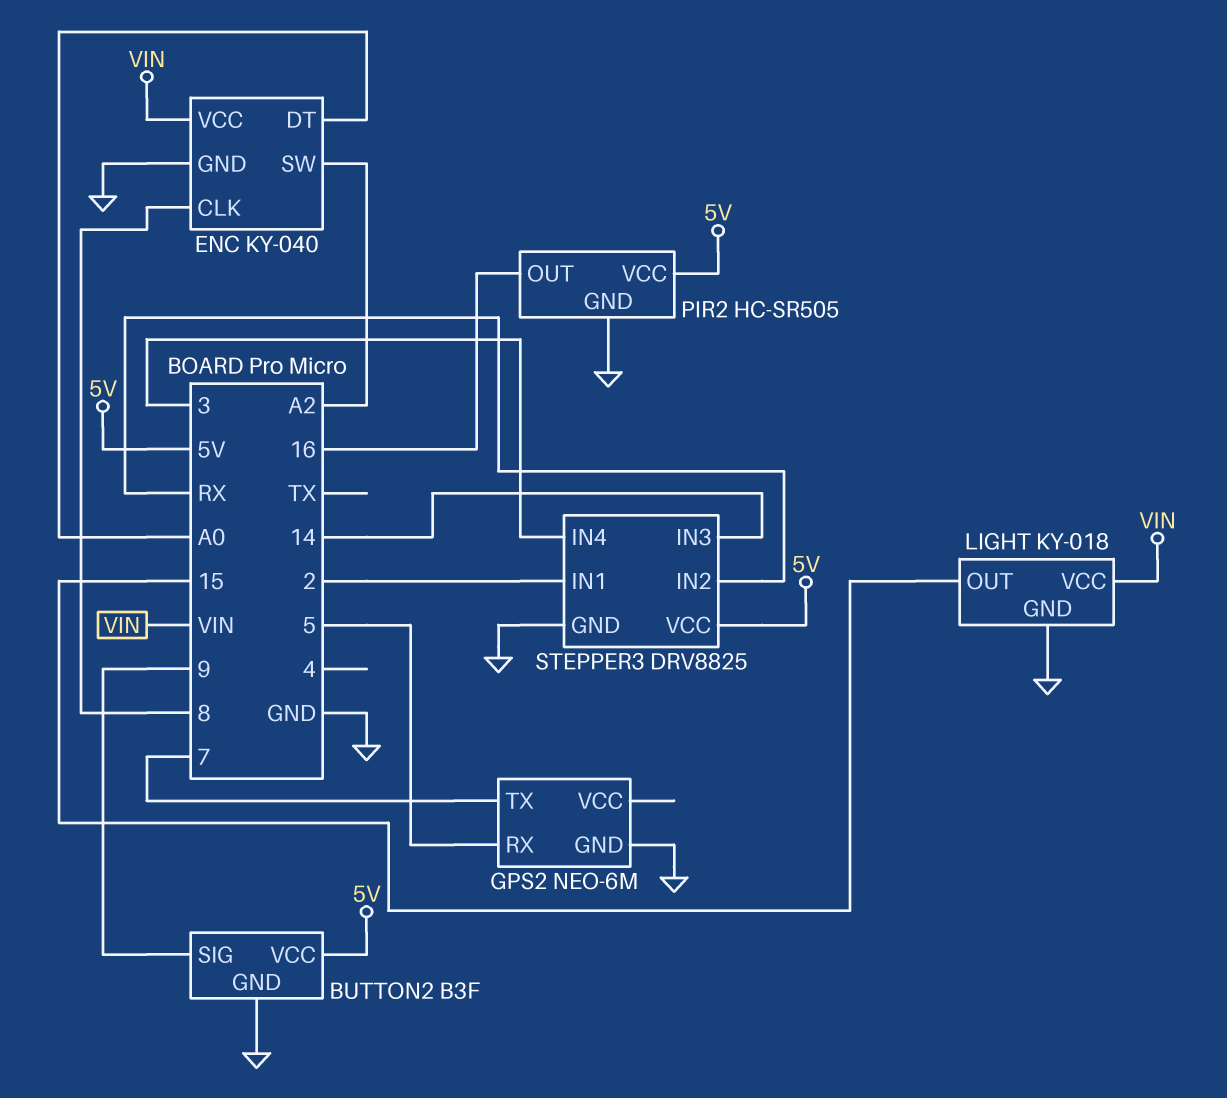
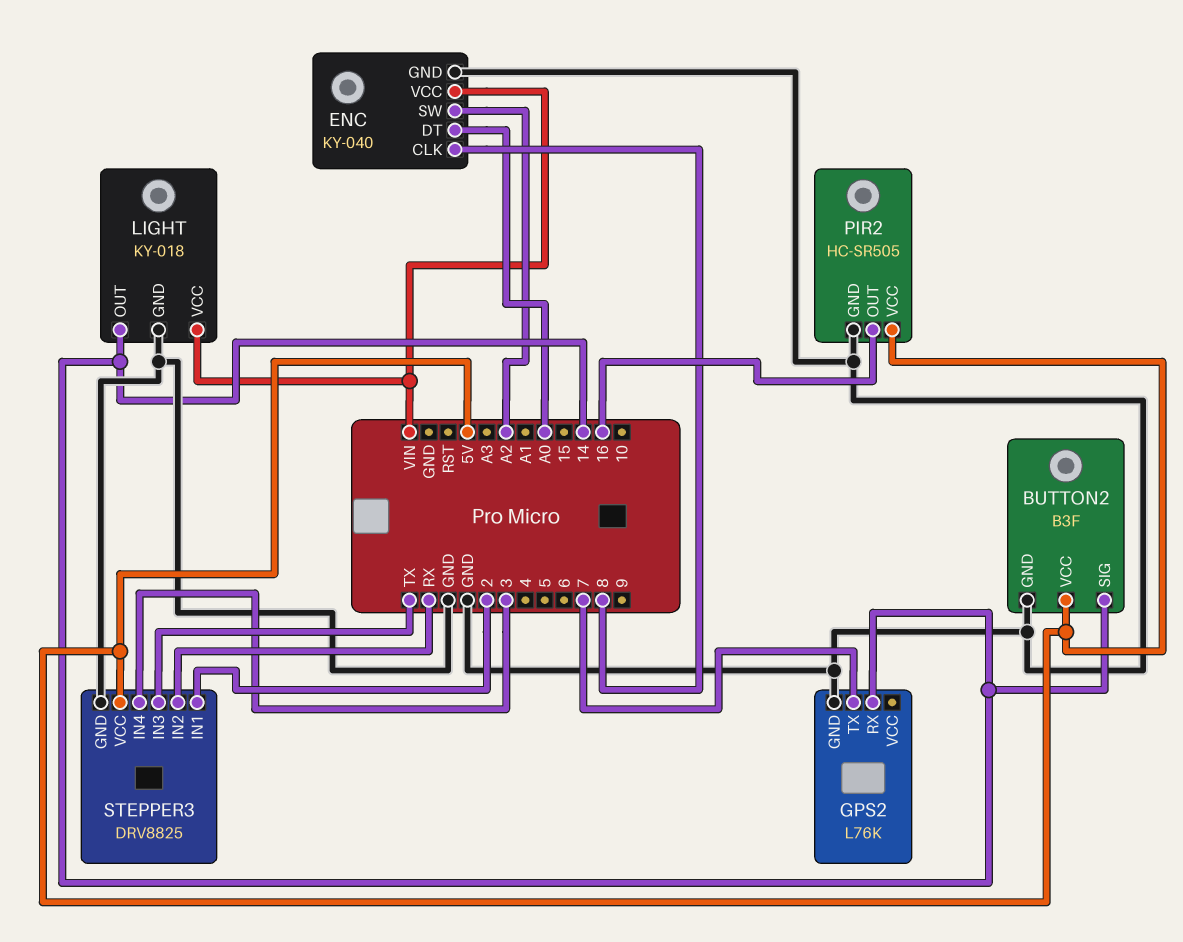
BUTTON2 pin SIG: 9 -> 14
GPS2: NEO-6M -> L76K
GPS2 pin RX: 5 -> 14
LIGHT pin OUT: 15 -> 14
STEPPER3 pin IN3: 14 -> TX

